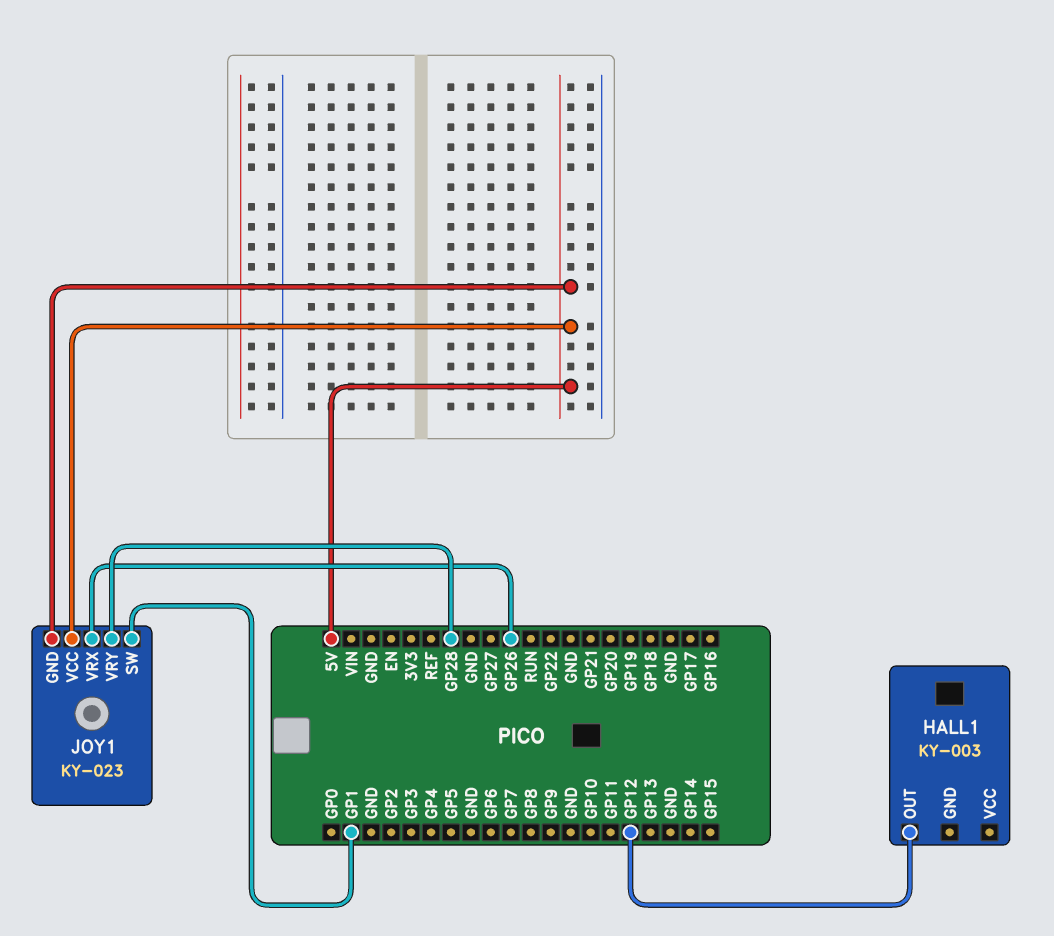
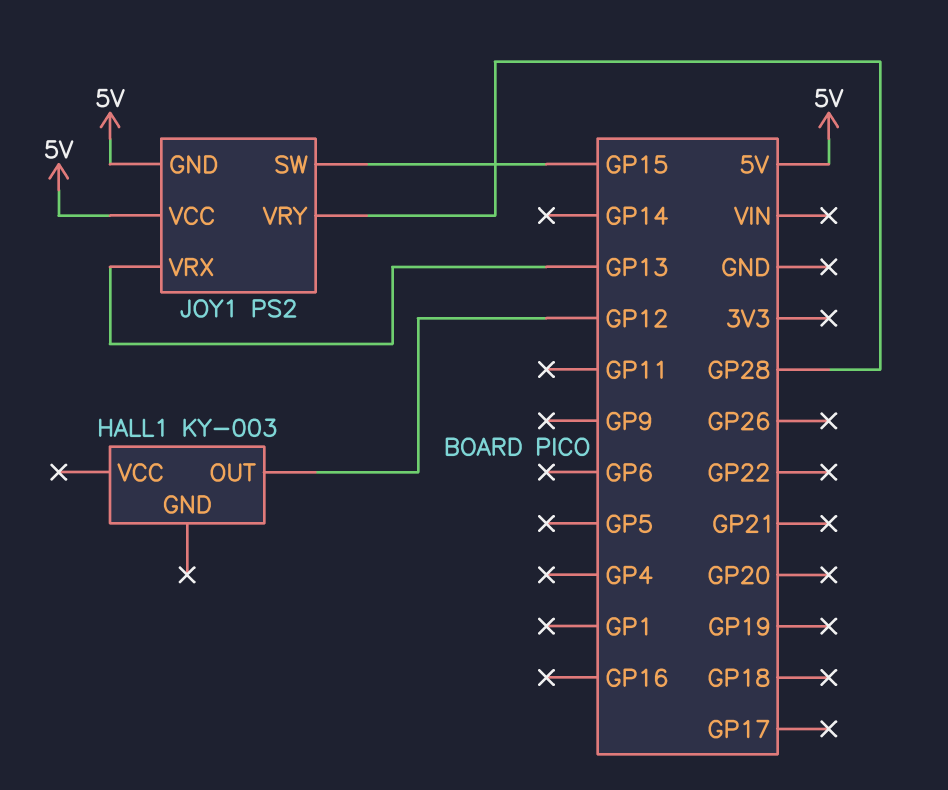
JOY1: KY-023 -> PS2
JOY1 pin SW: GP1 -> GP15
JOY1 pin VRX: GP26 -> GP13

